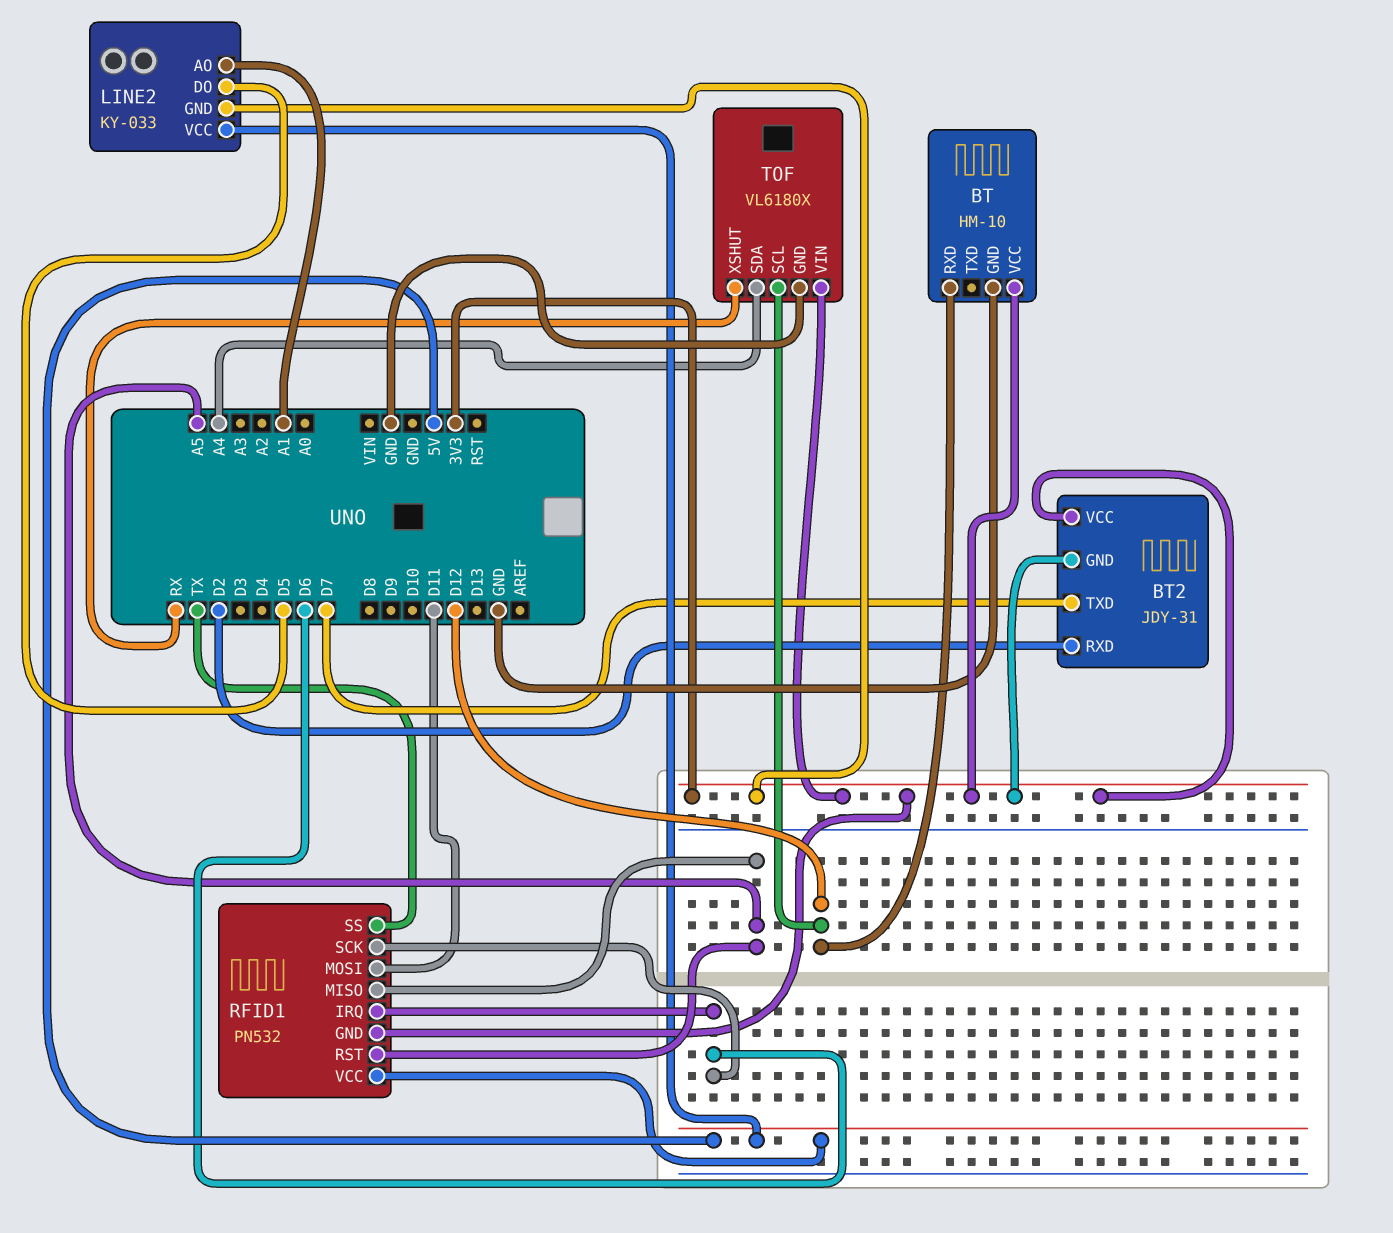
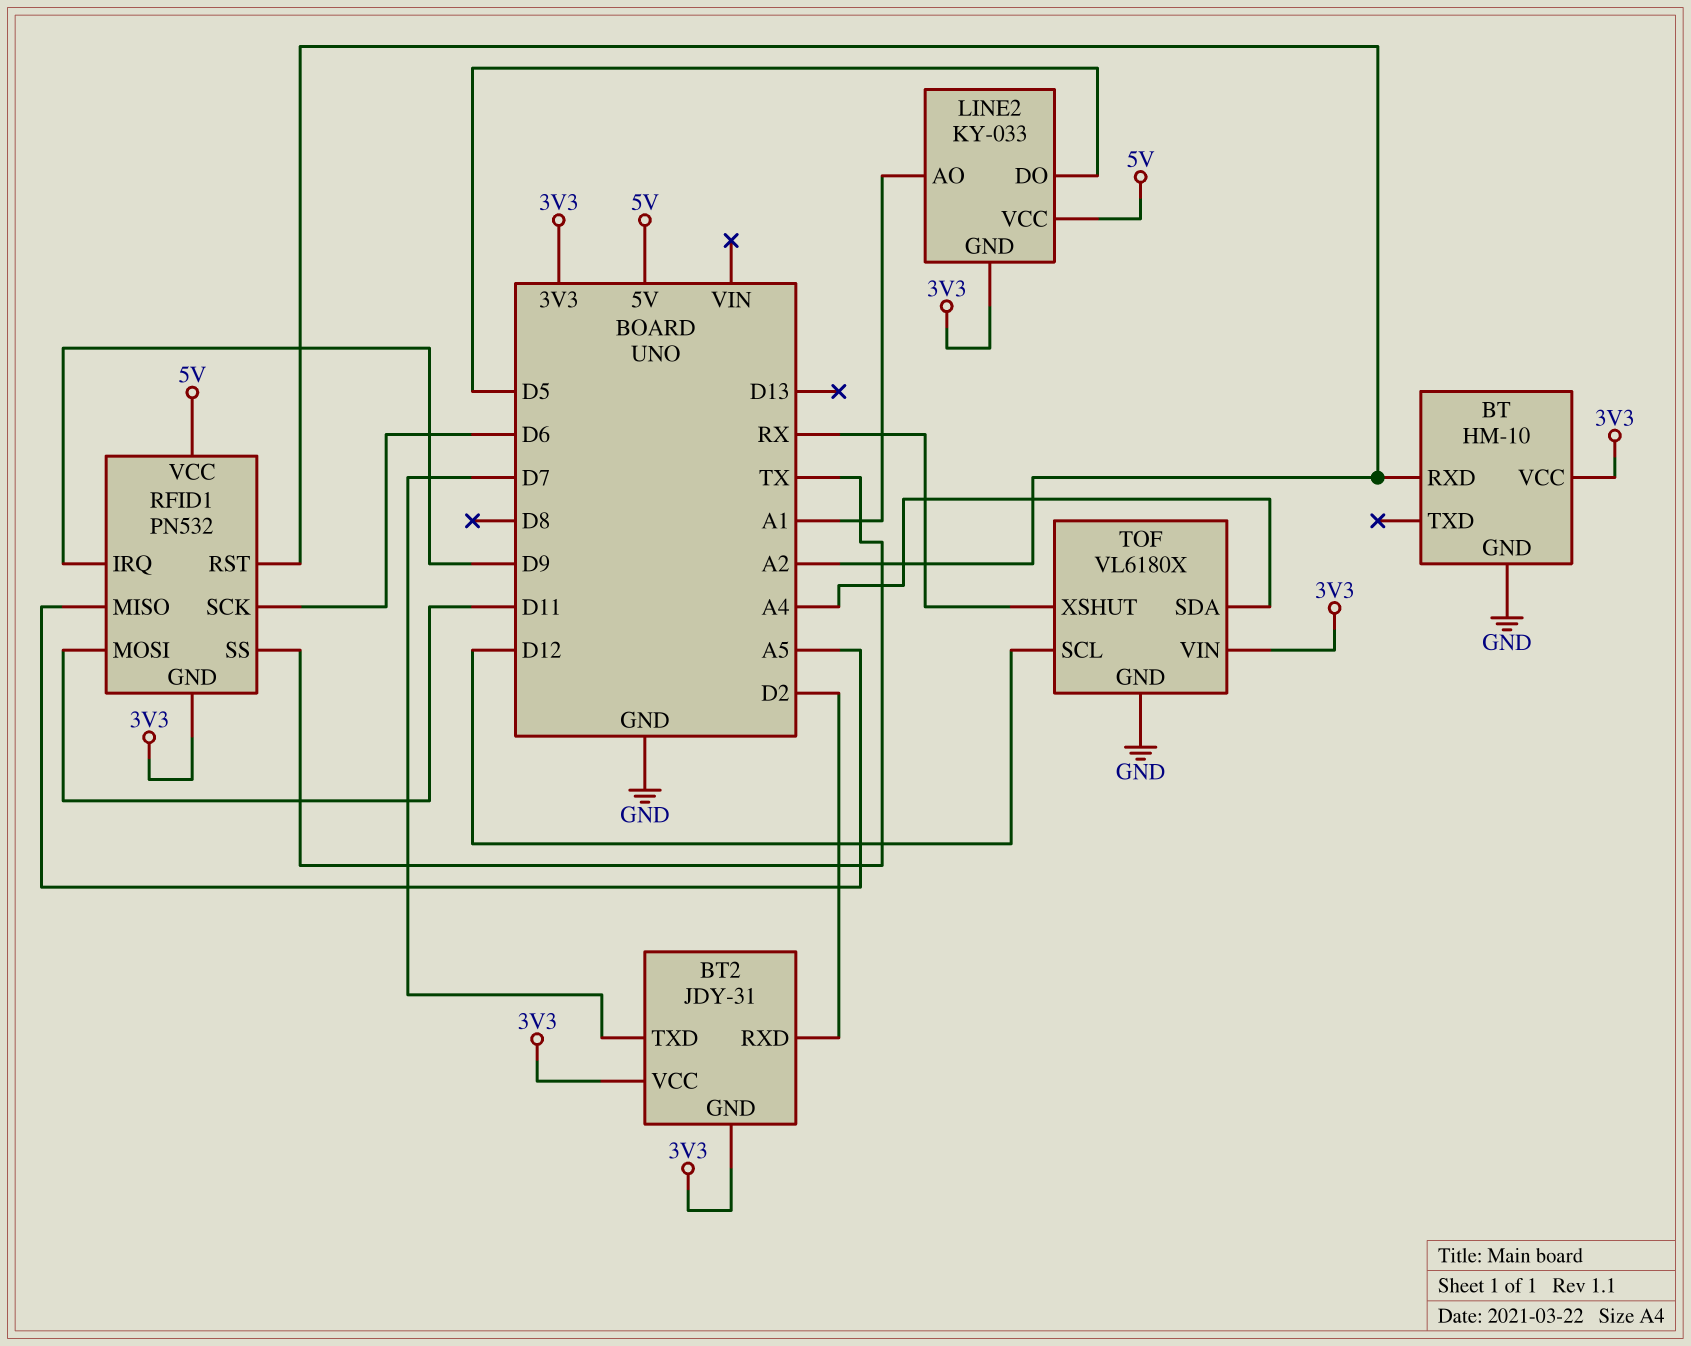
BT pin RXD: D12 -> A2
RFID1 pin IRQ: D6 -> D9
RFID1 pin RST: A5 -> A2

